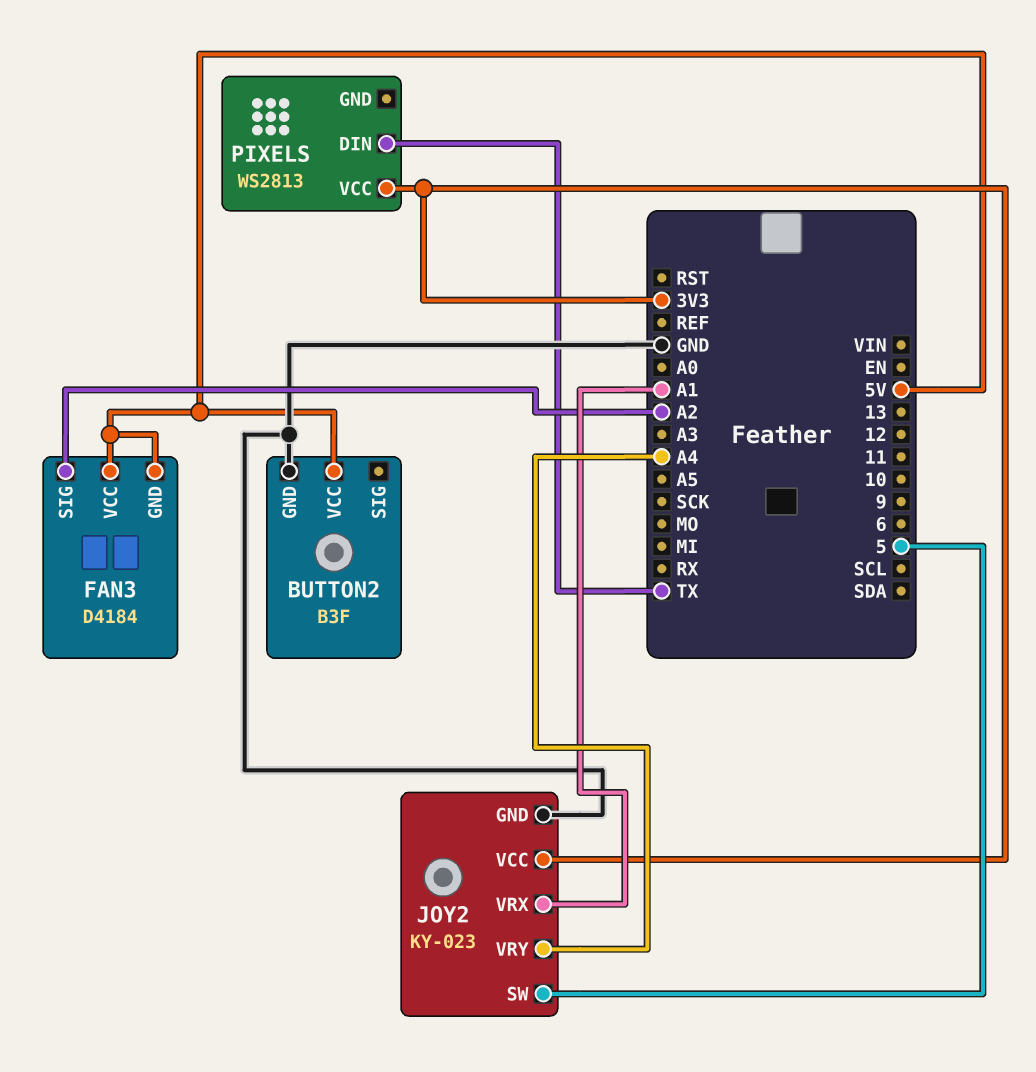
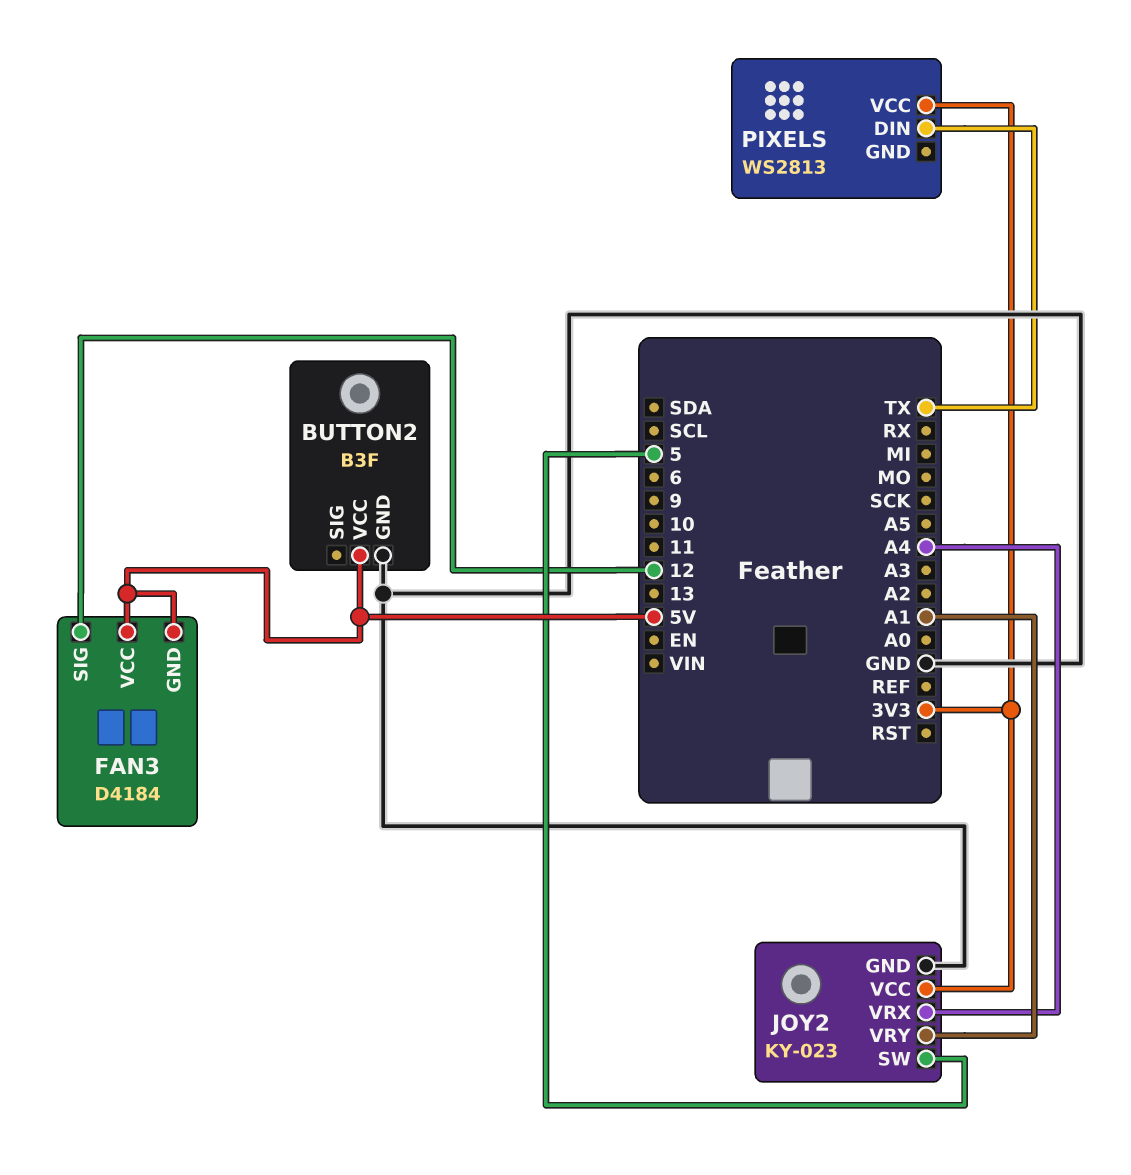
FAN3 pin SIG: A2 -> 12
JOY2 pin VRX: A1 -> A4
JOY2 pin VRY: A4 -> A1

